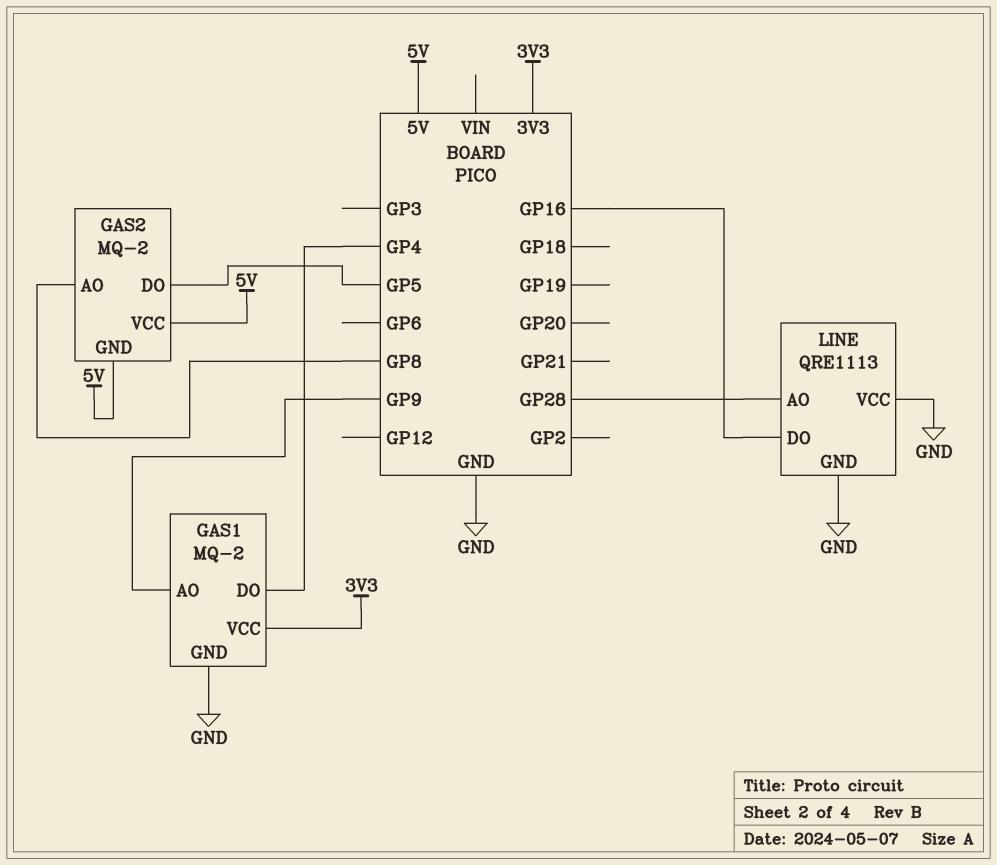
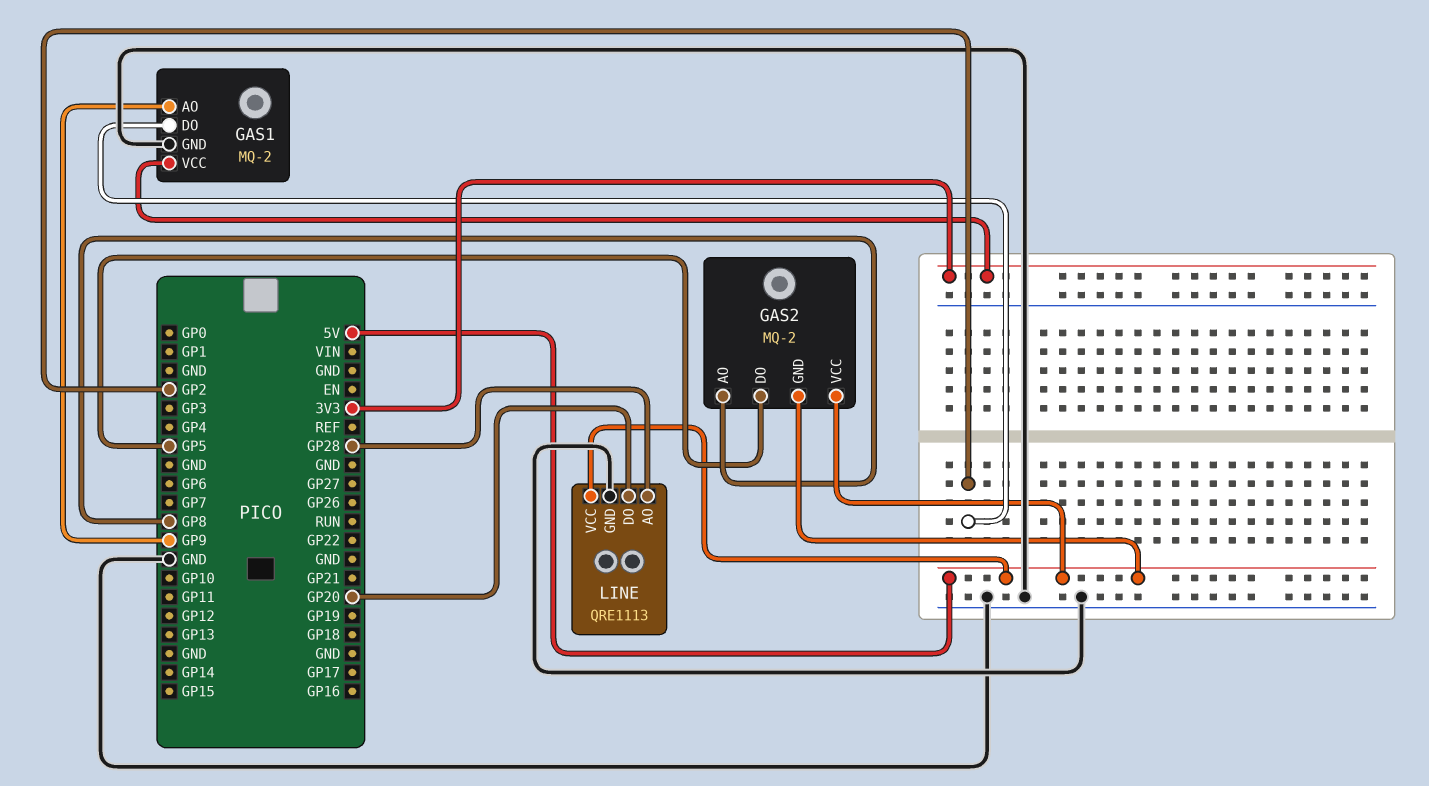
GAS1 pin DO: GP4 -> GP2
LINE pin DO: GP16 -> GP20
LINE pin VCC: GND -> 5V

